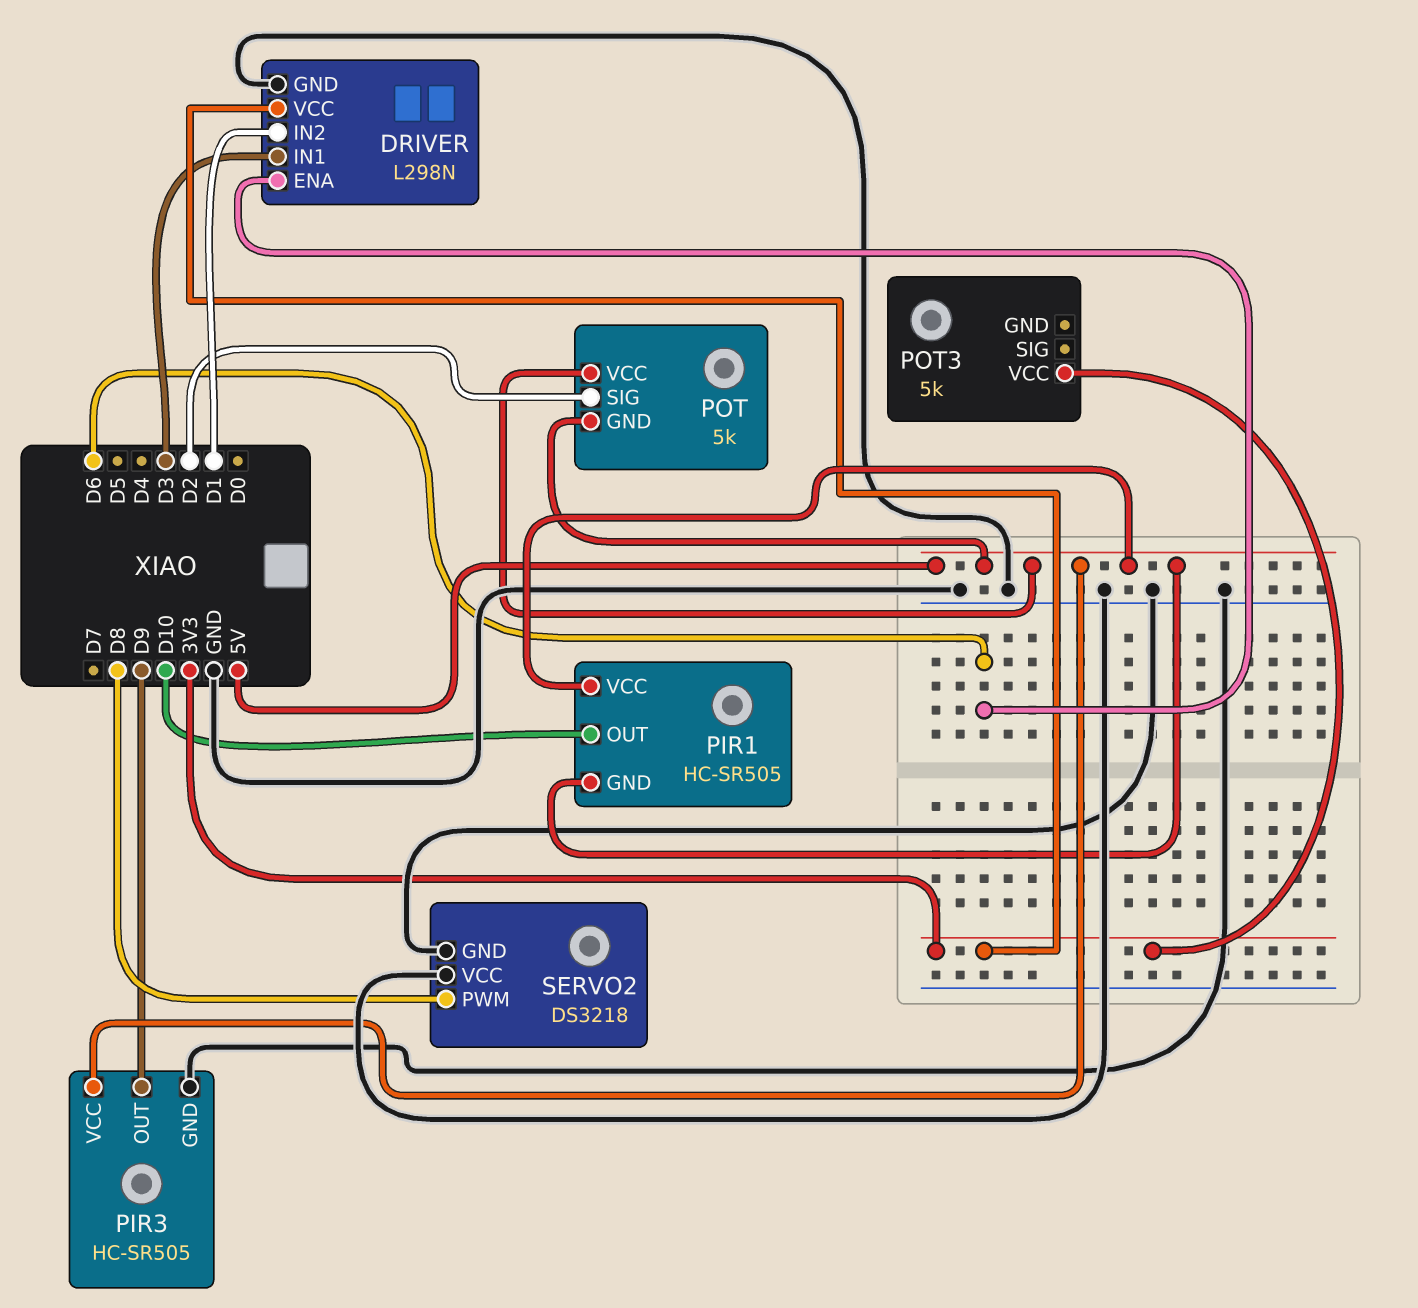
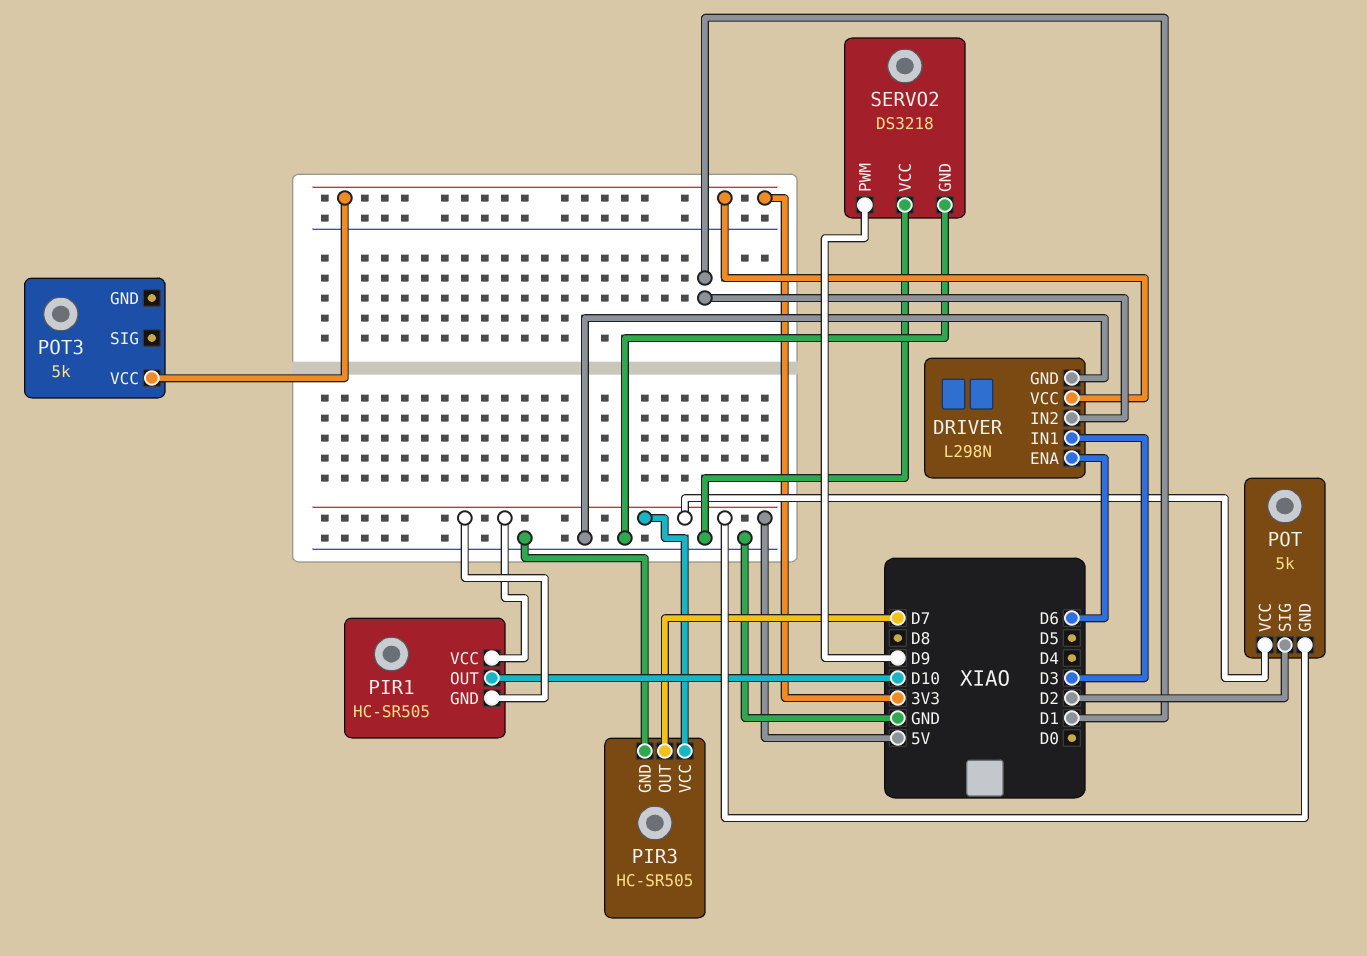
PIR3 pin OUT: D9 -> D7
SERVO2 pin PWM: D8 -> D9

